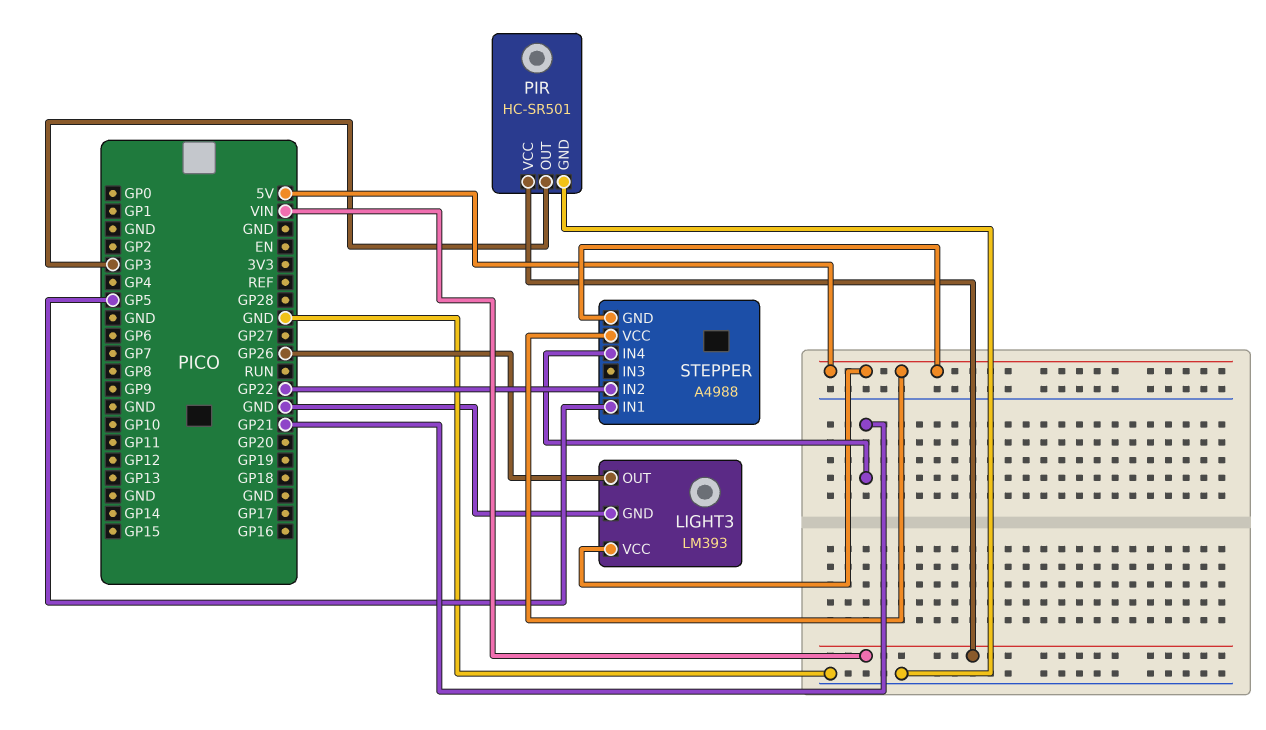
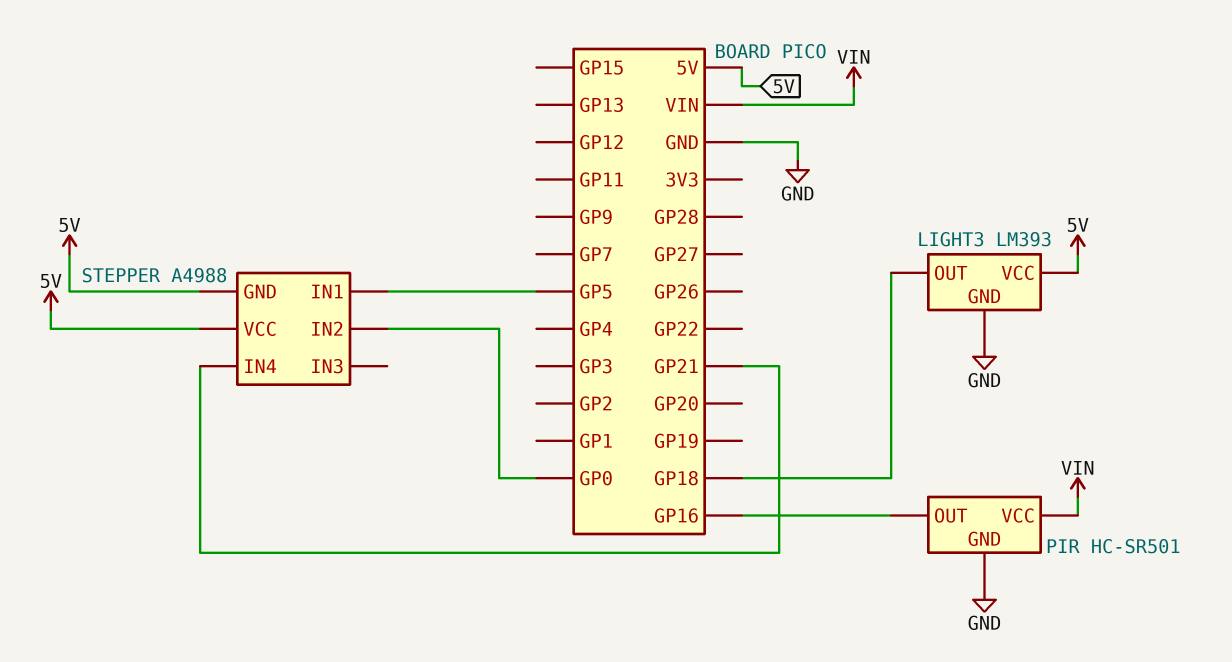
LIGHT3 pin OUT: GP26 -> GP18
PIR pin OUT: GP3 -> GP16
STEPPER pin IN2: GP22 -> GP0

